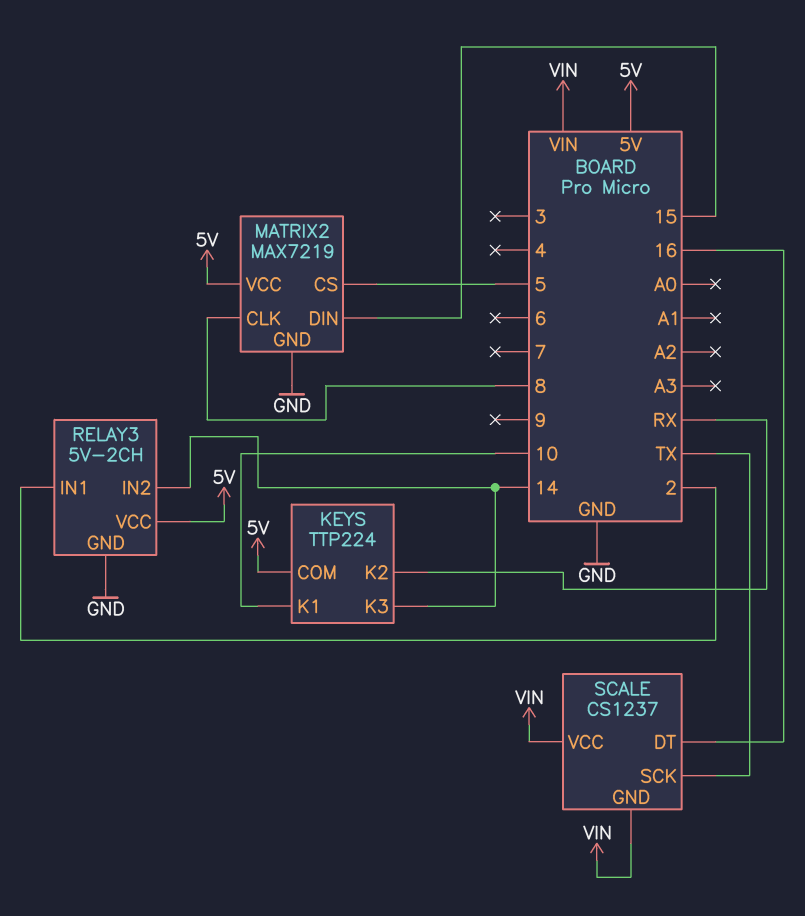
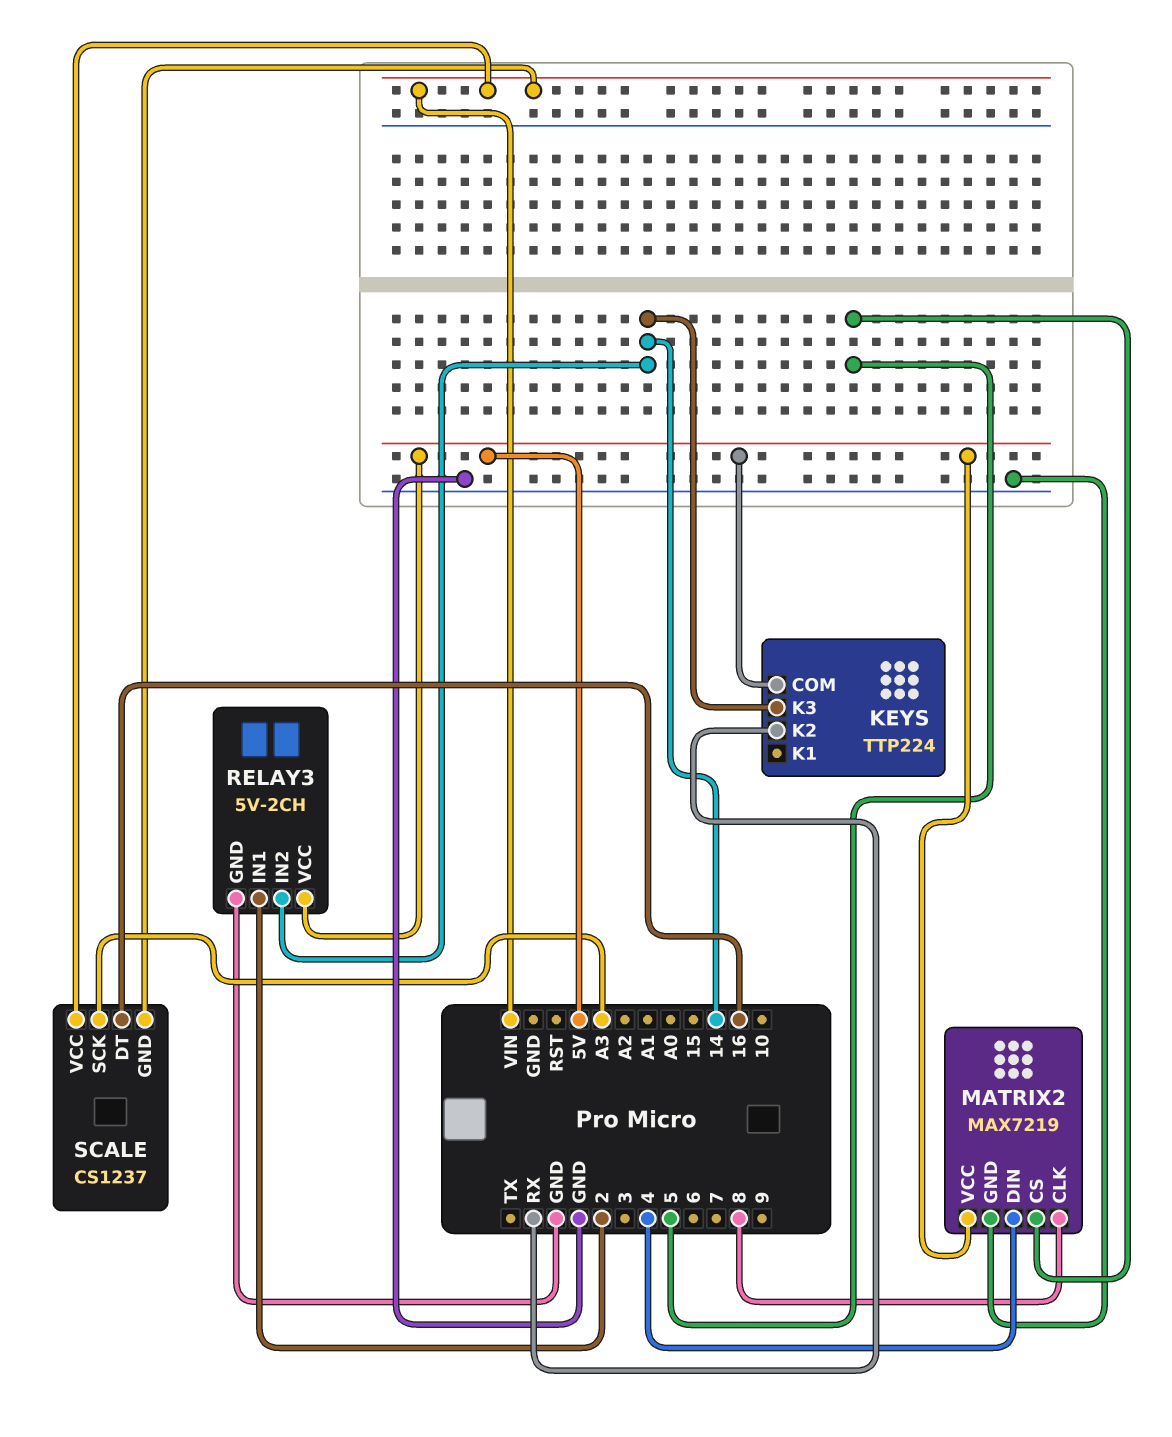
KEYS pin K1: 10 -> none
MATRIX2 pin DIN: 15 -> 4
SCALE pin SCK: TX -> A3

